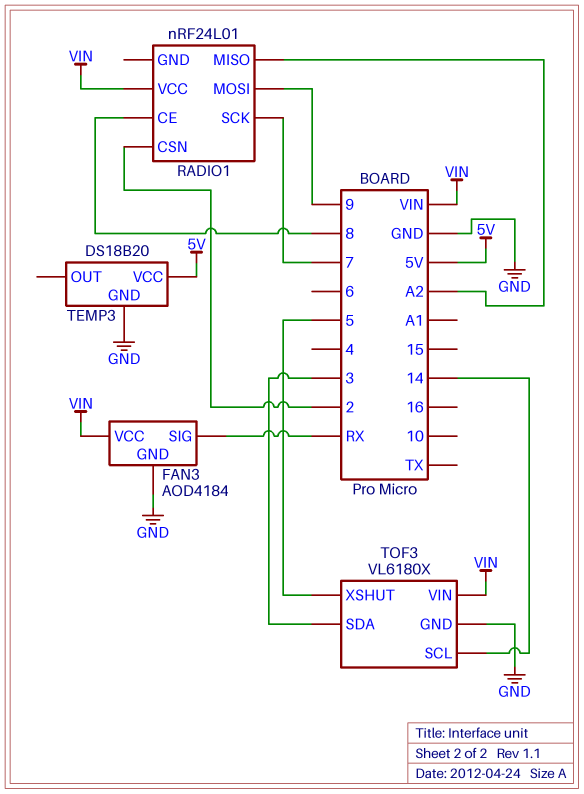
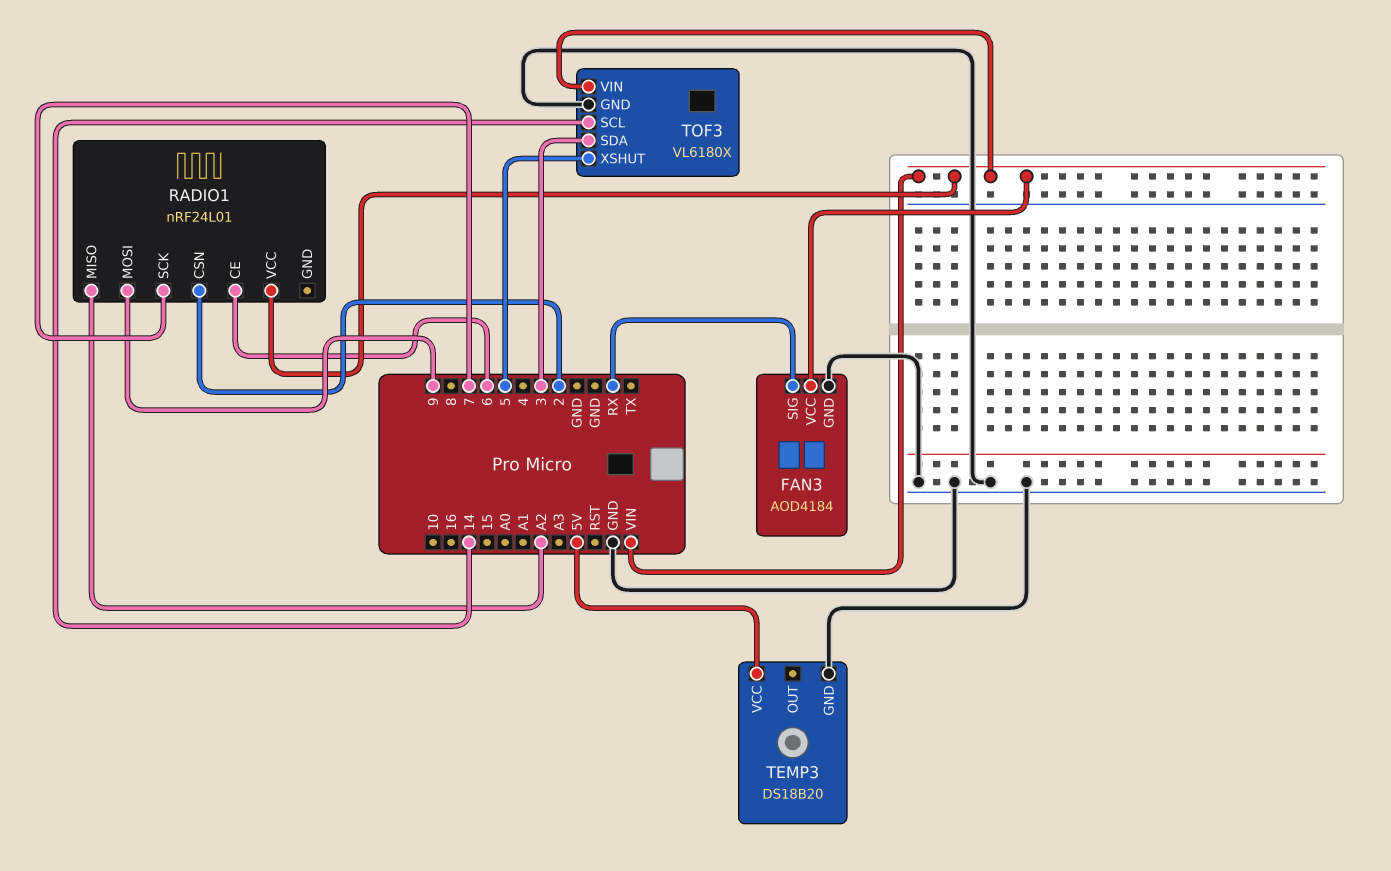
RADIO1 pin CE: 8 -> 6

